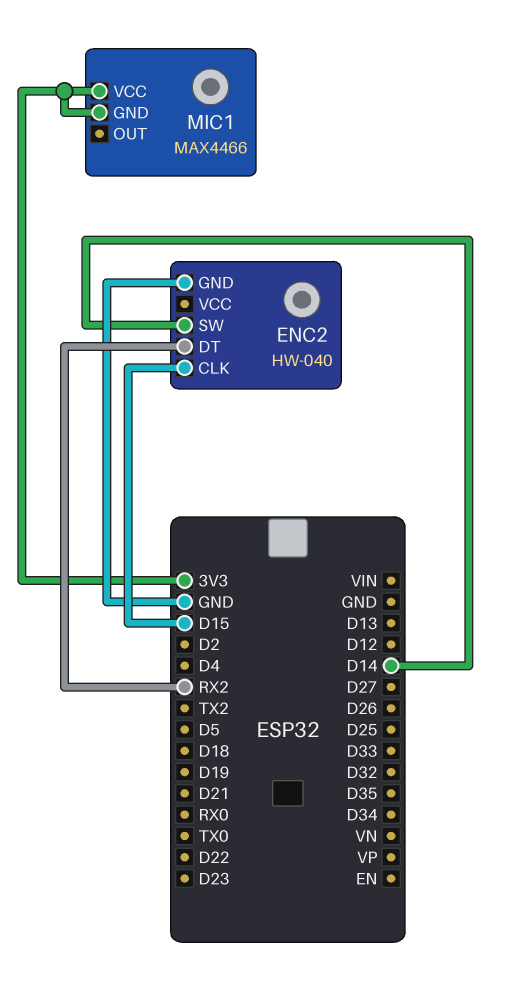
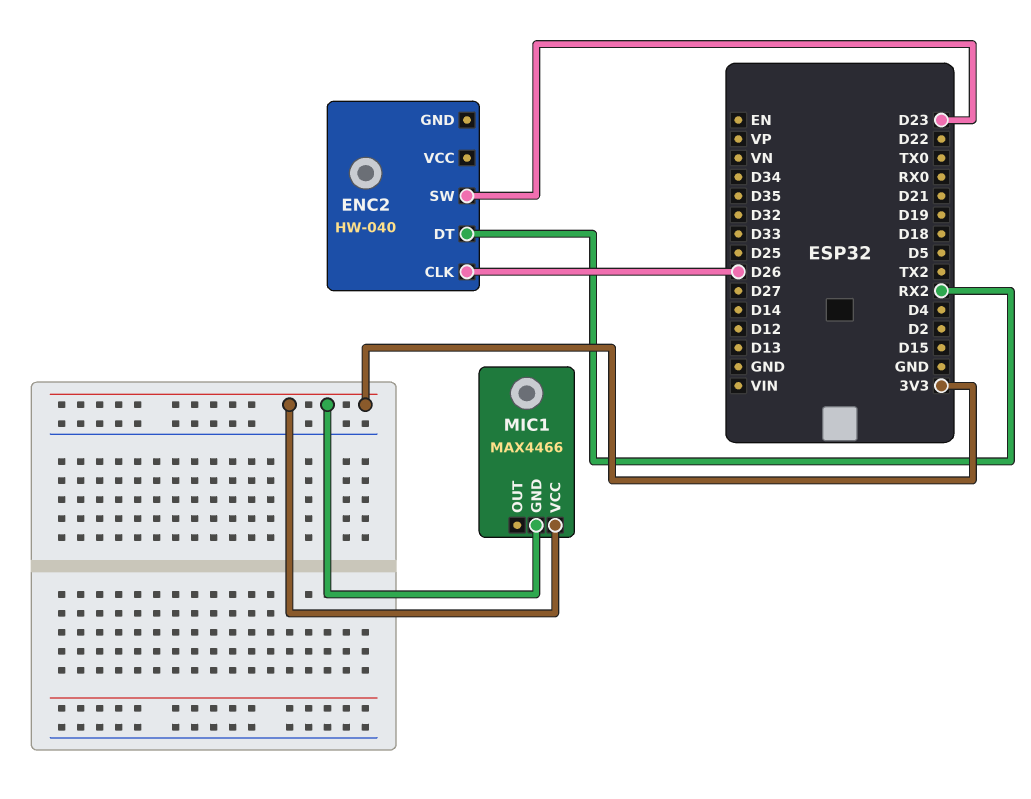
ENC2 pin CLK: D15 -> D26
ENC2 pin GND: GND -> none
ENC2 pin SW: D14 -> D23

